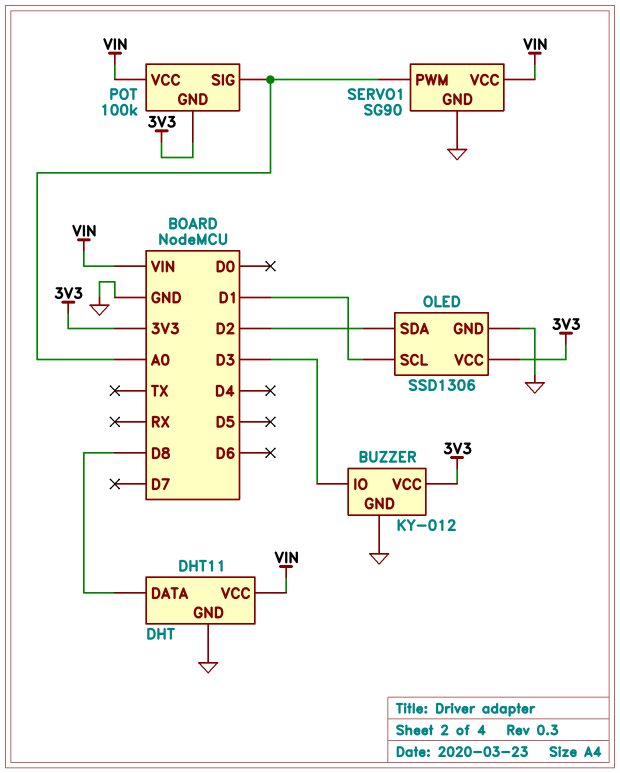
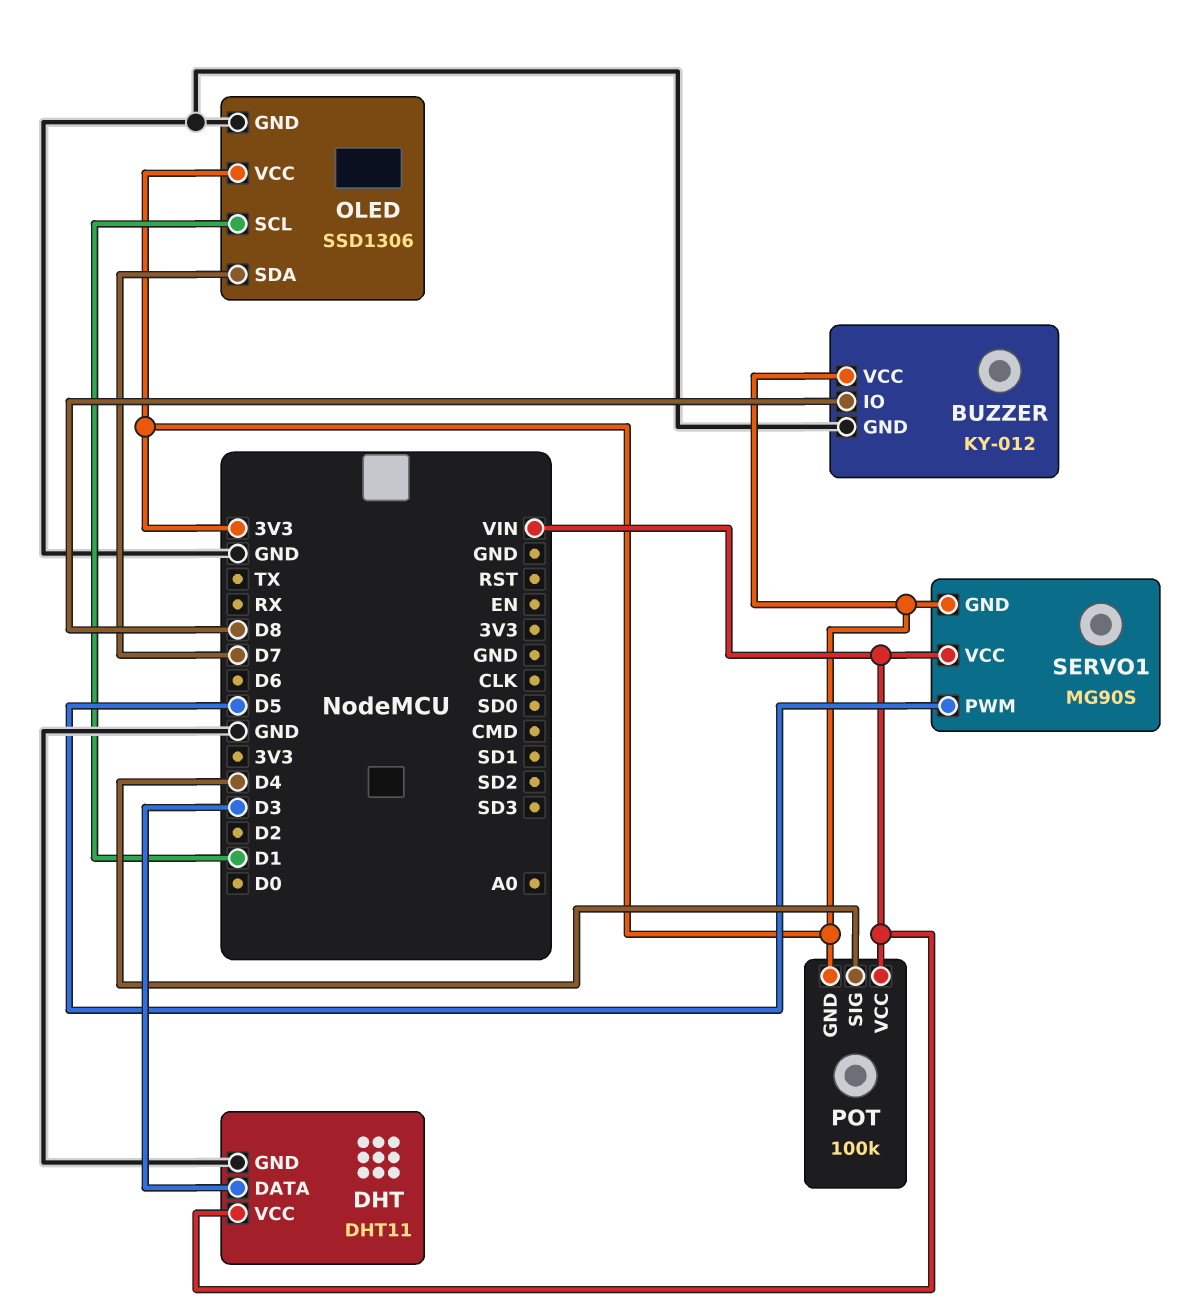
BUZZER pin IO: D3 -> D8
DHT pin DATA: D8 -> D3
OLED pin SDA: D2 -> D7
POT pin SIG: A0 -> D4
SERVO1: SG90 -> MG90S
SERVO1 pin GND: GND -> 3V3
SERVO1 pin PWM: A0 -> D5

